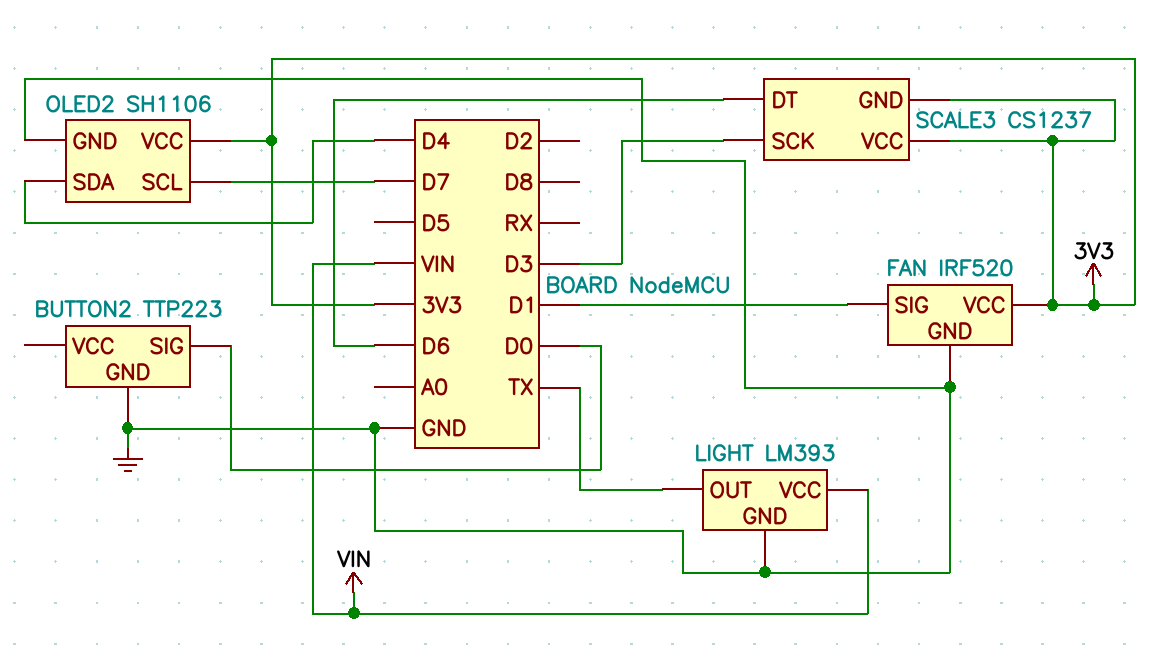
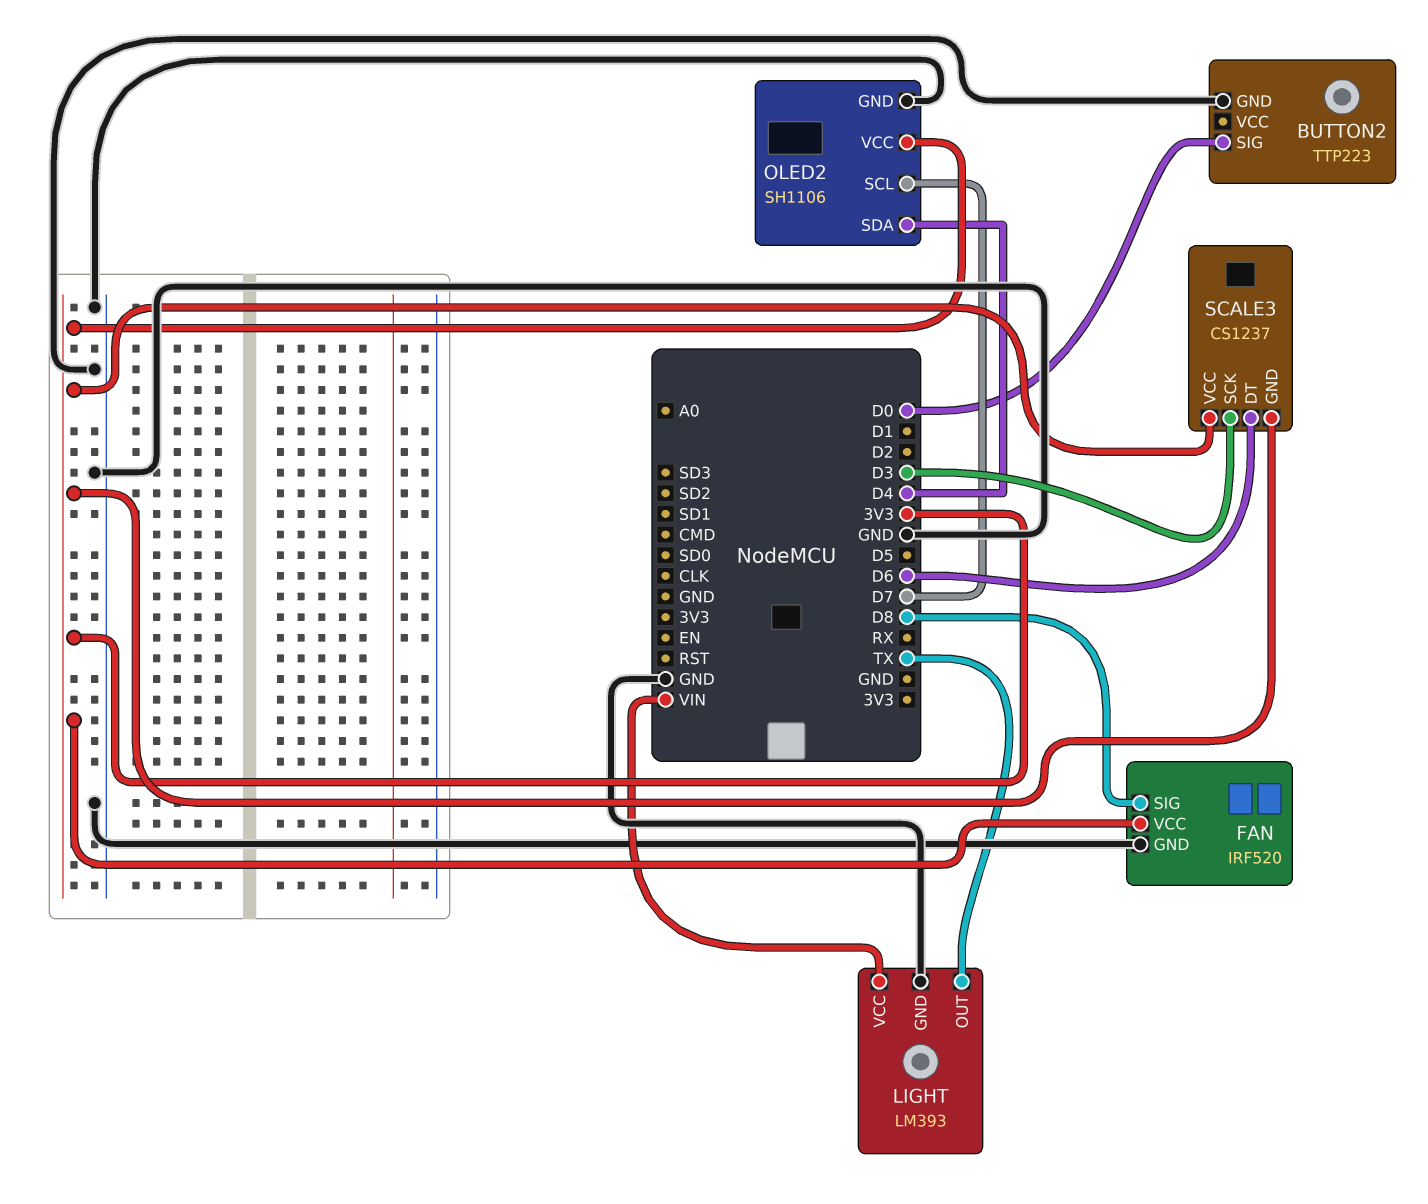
FAN pin SIG: D1 -> D8

